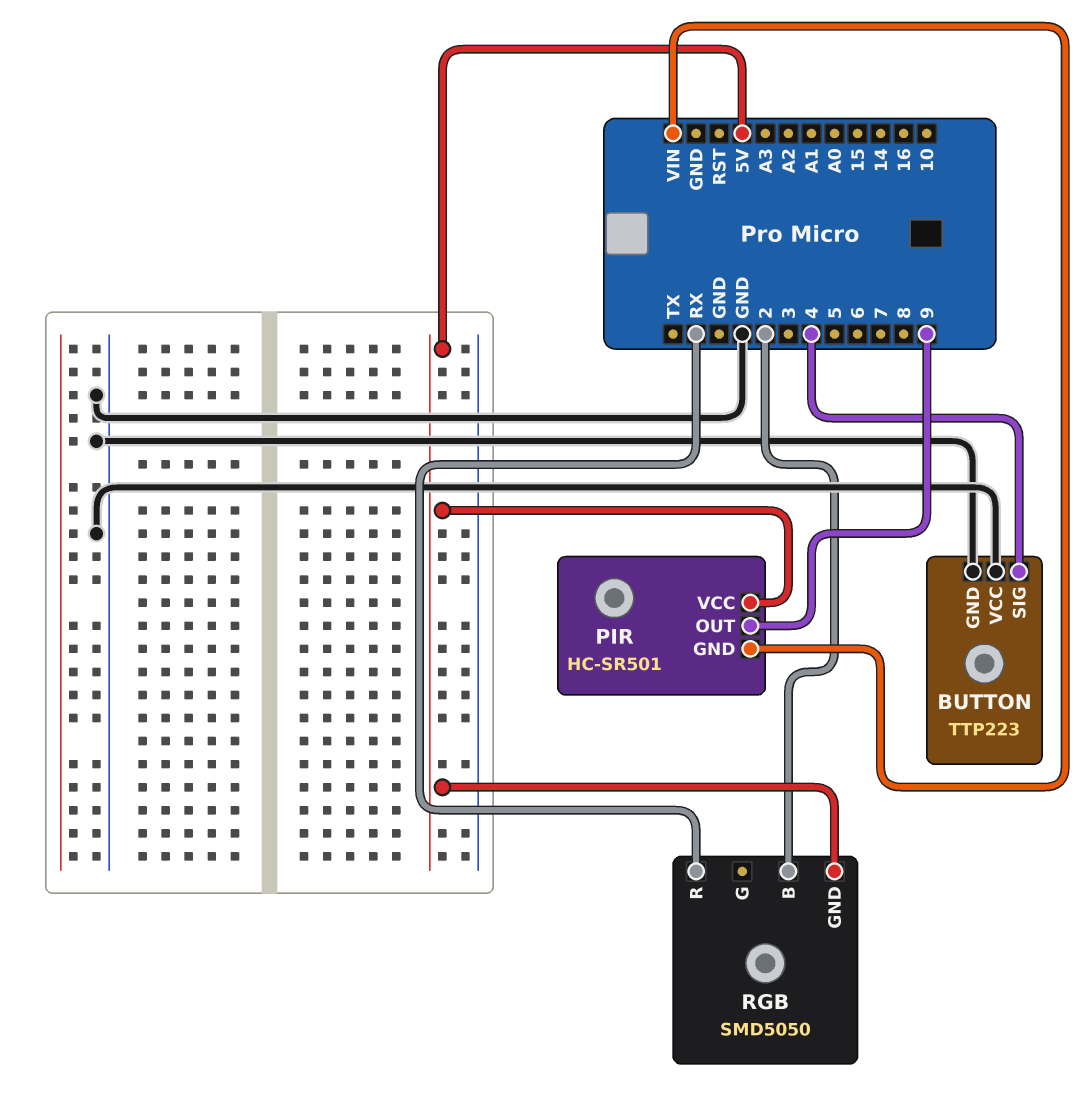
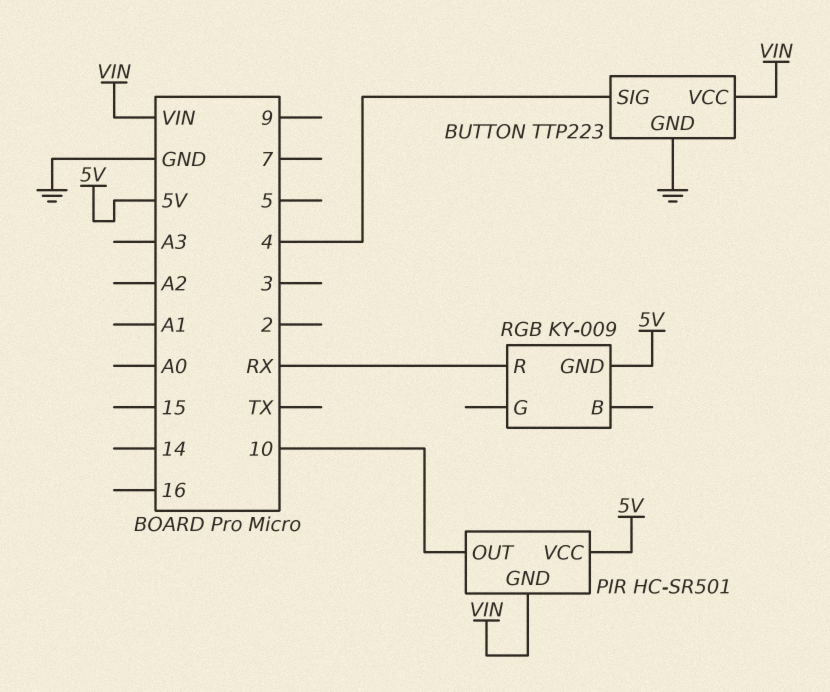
BUTTON pin VCC: GND -> VIN
PIR pin OUT: 9 -> 10
RGB: SMD5050 -> KY-009
RGB pin B: 2 -> none

